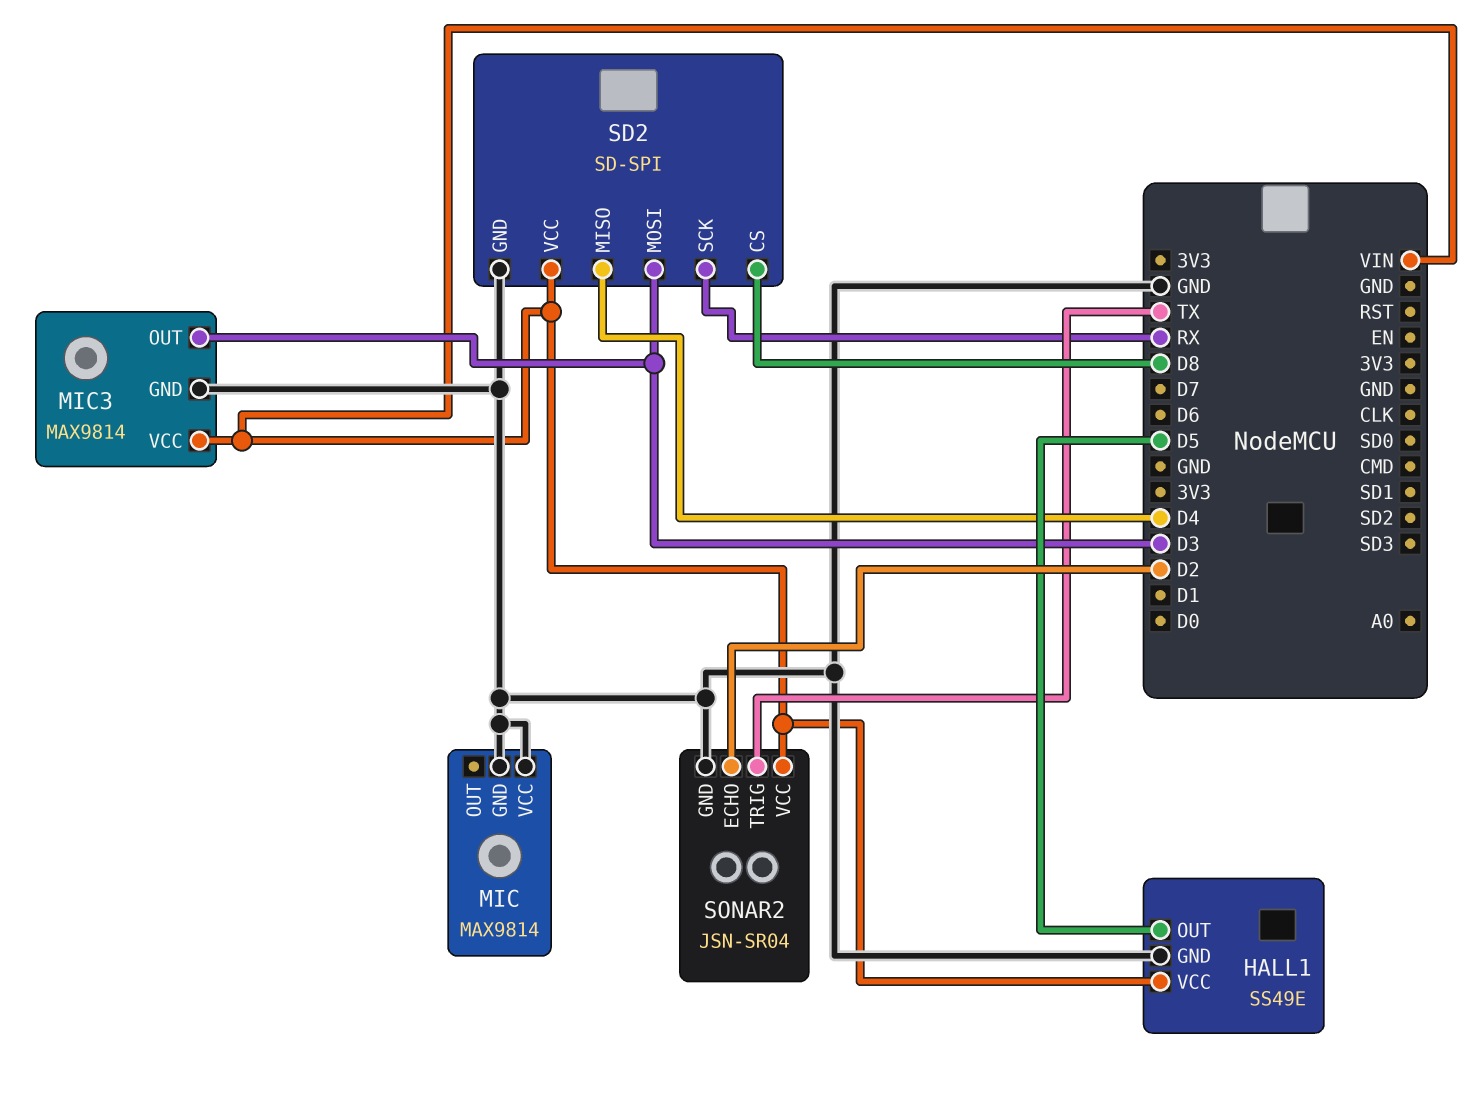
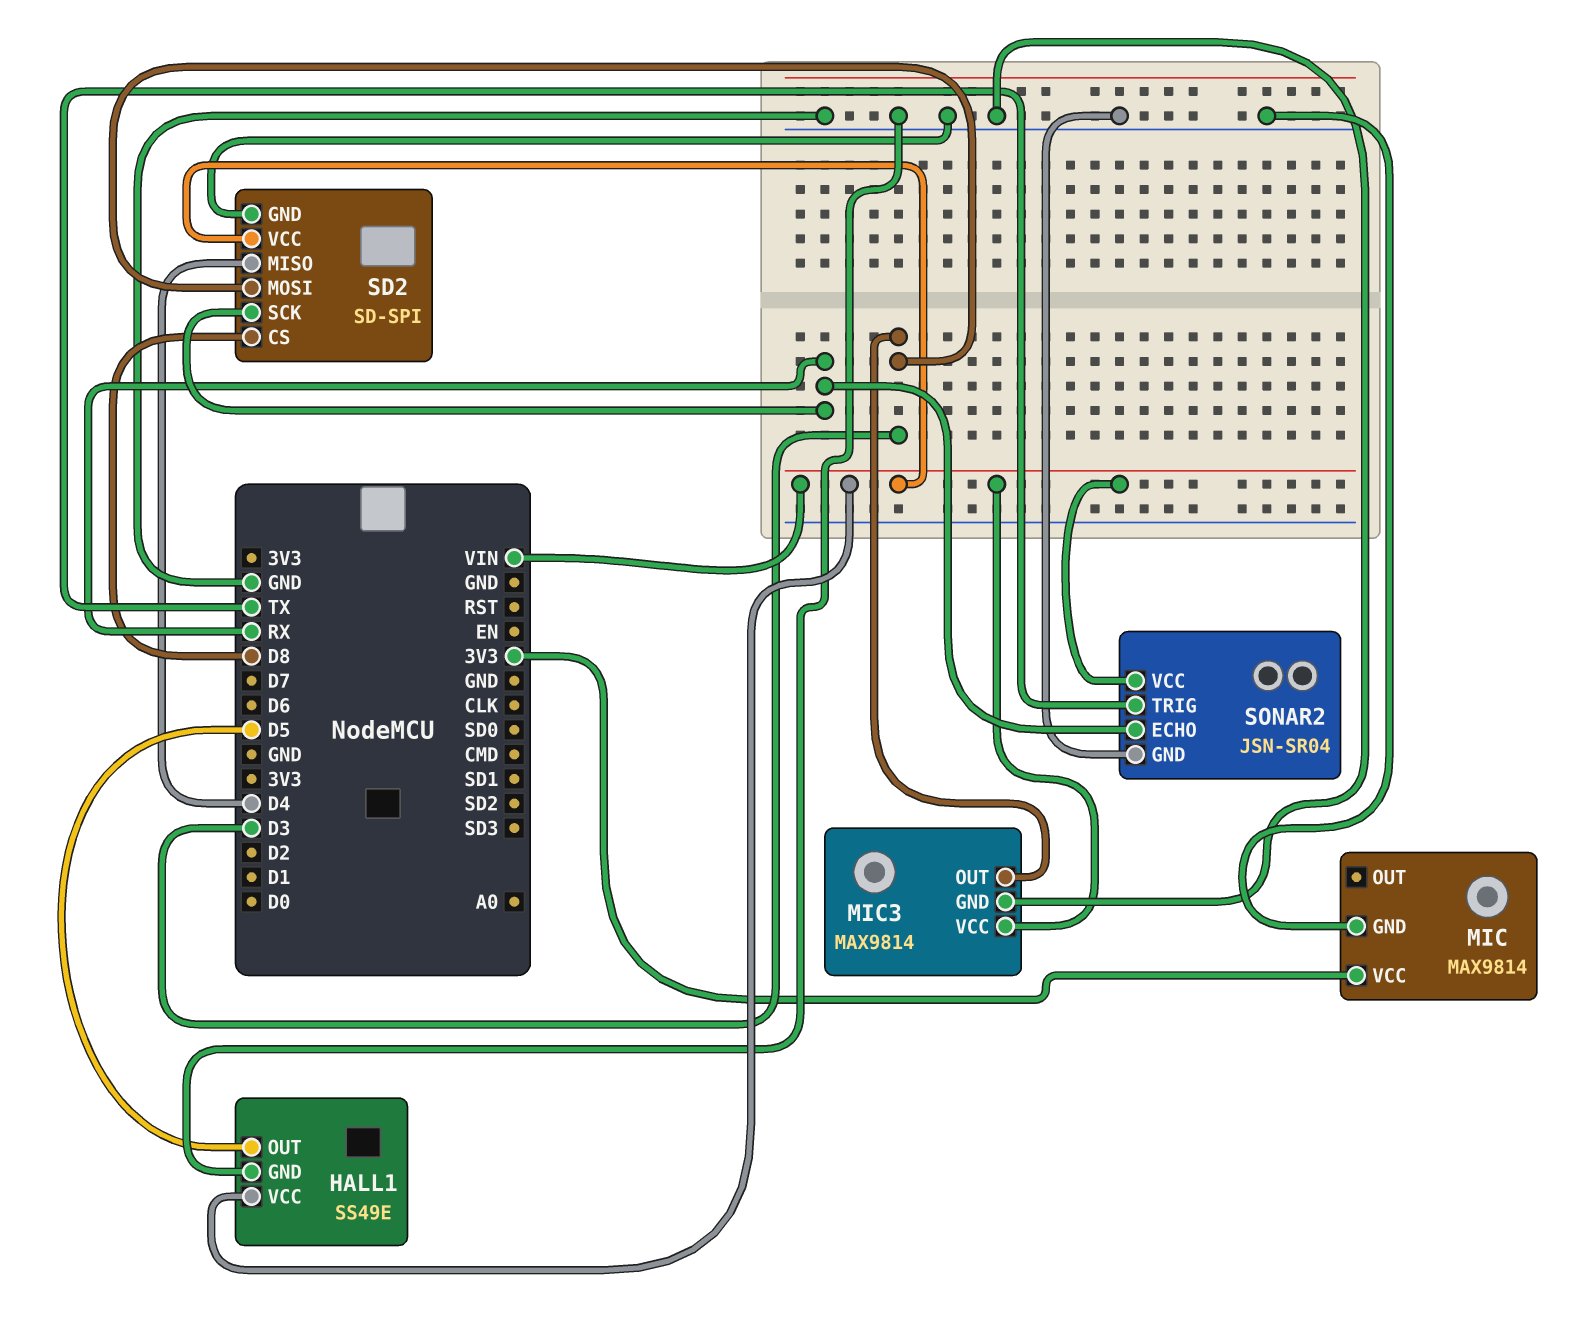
MIC pin VCC: GND -> 3V3
SONAR2 pin ECHO: D2 -> RX

